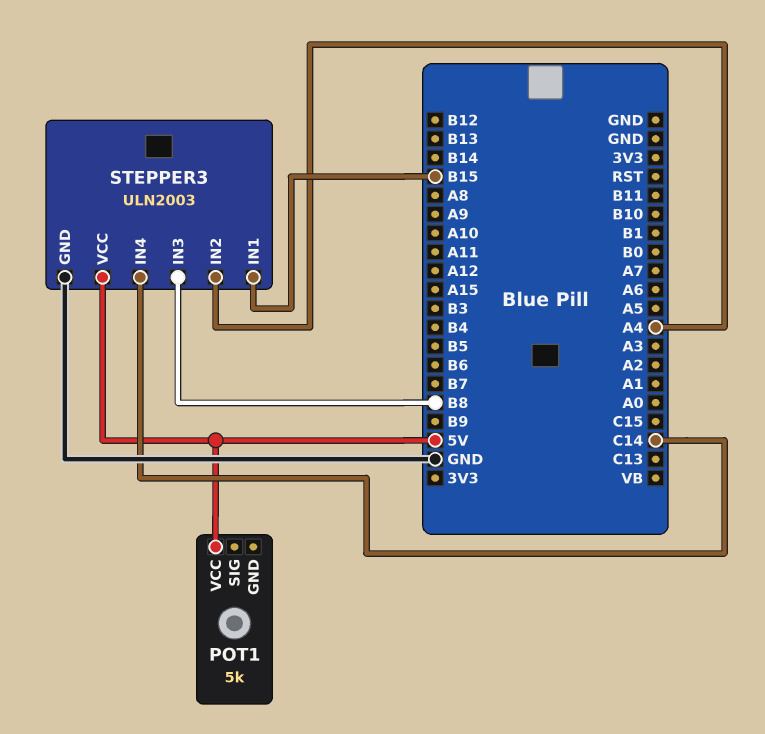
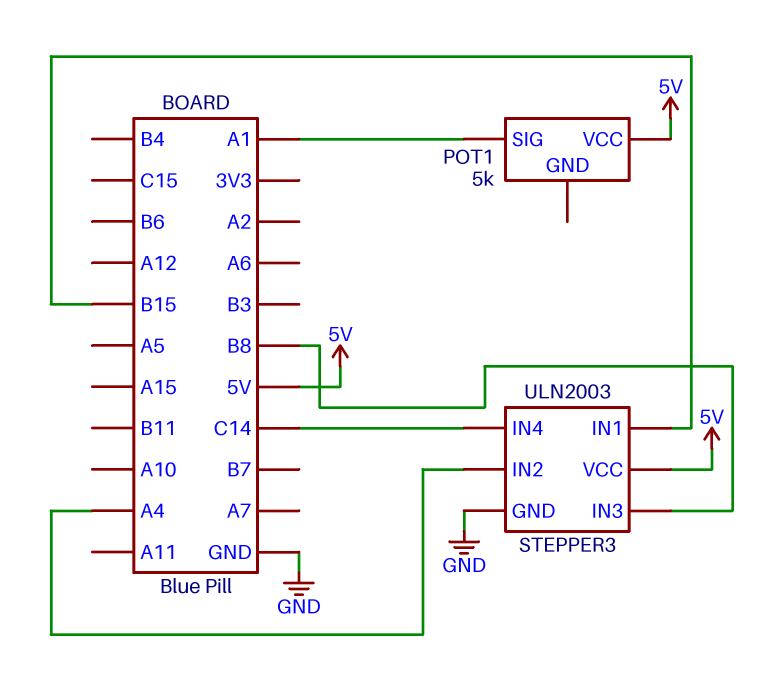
POT1 pin SIG: none -> A1

